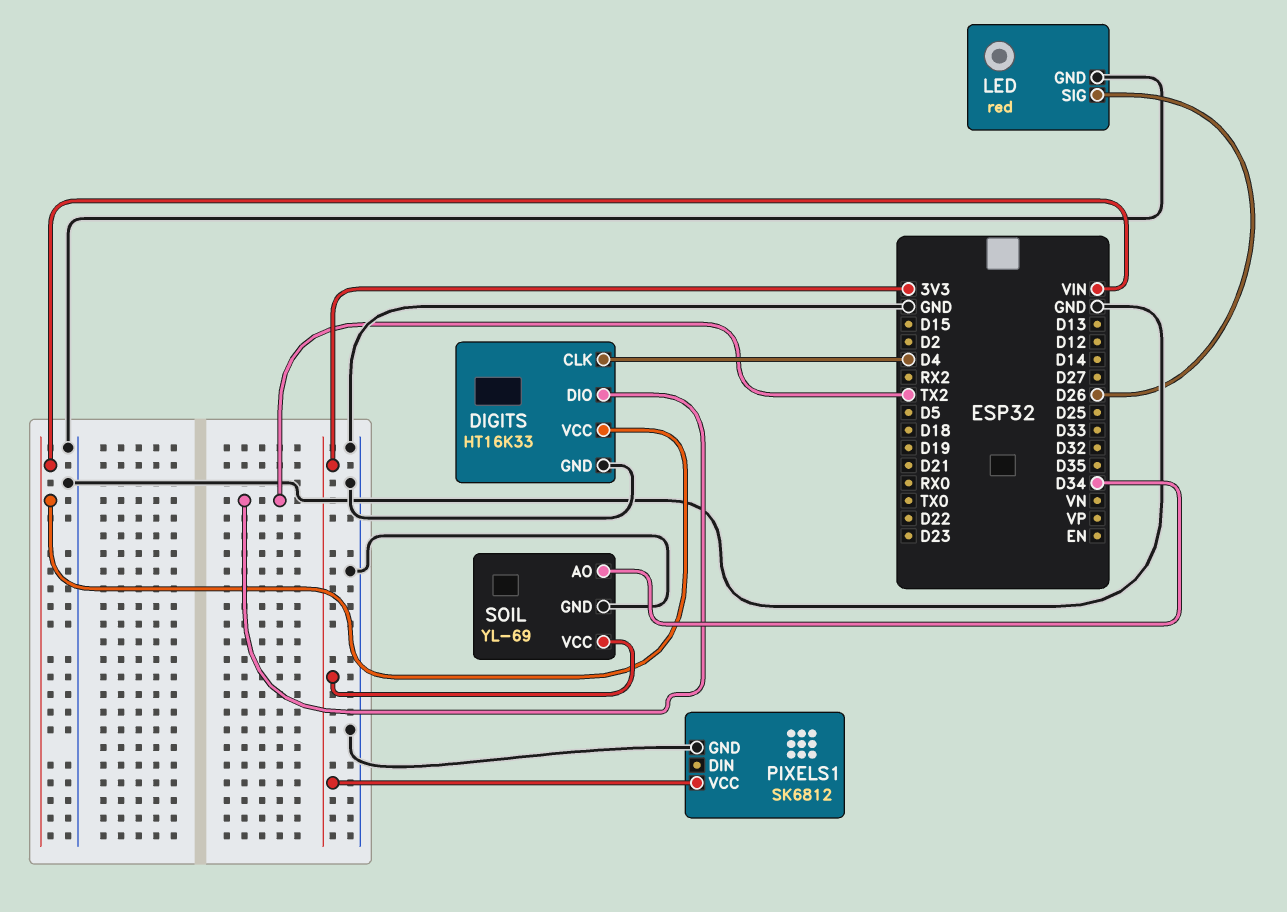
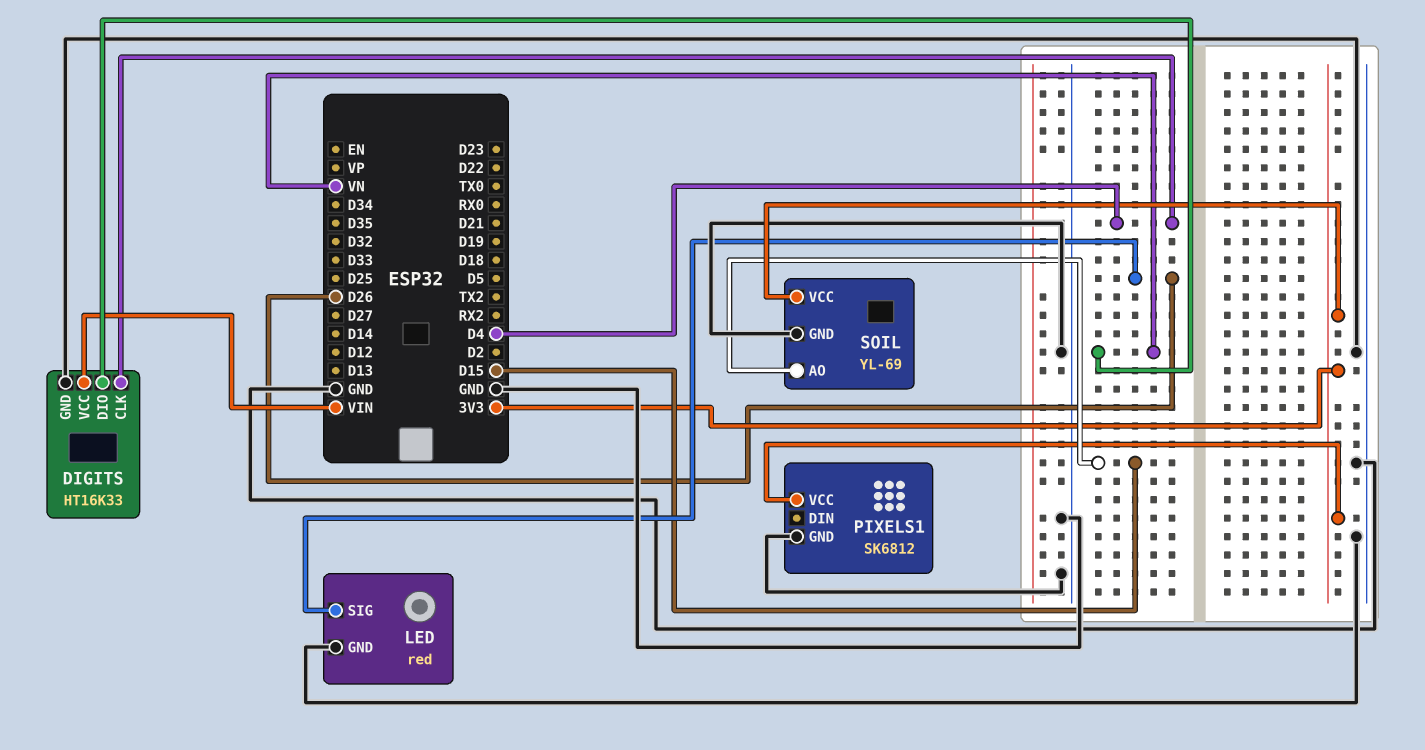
DIGITS pin DIO: TX2 -> VN
SOIL pin AO: D34 -> D15

